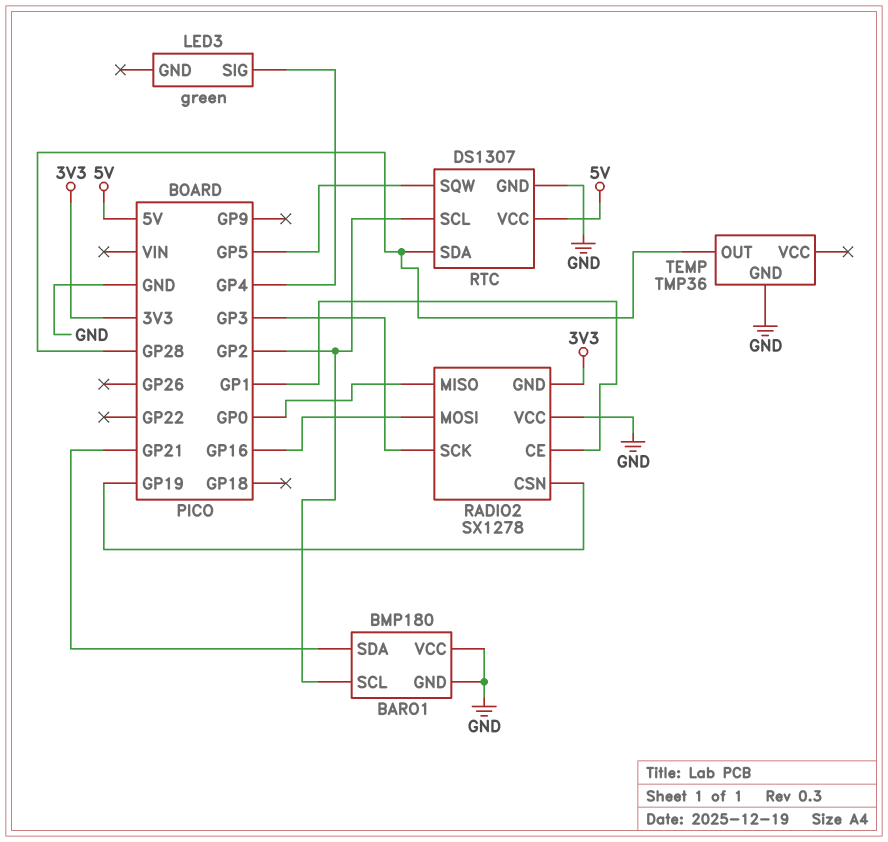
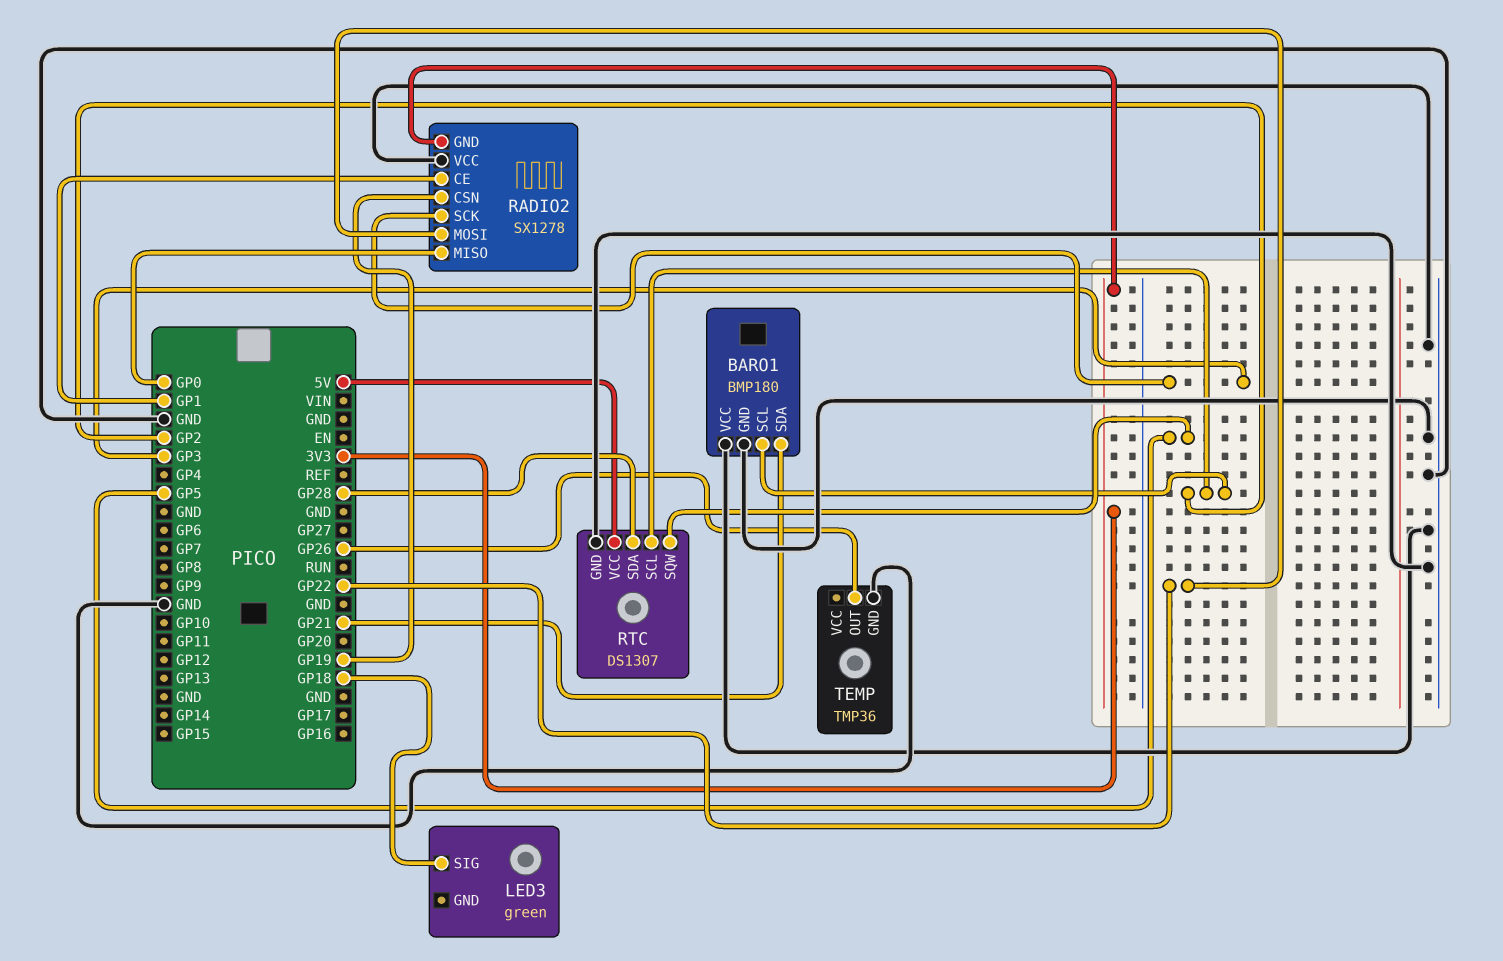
LED3 pin SIG: GP4 -> GP18
RADIO2 pin MOSI: GP16 -> GP22
TEMP pin OUT: GP28 -> GP26

